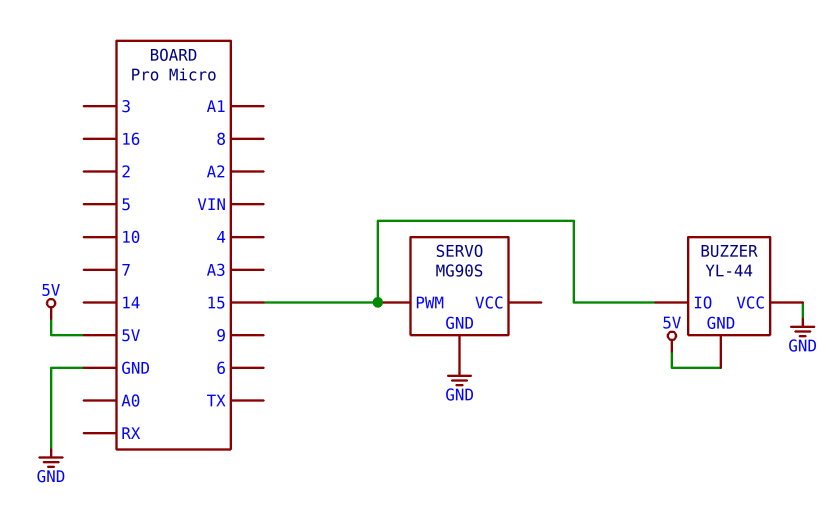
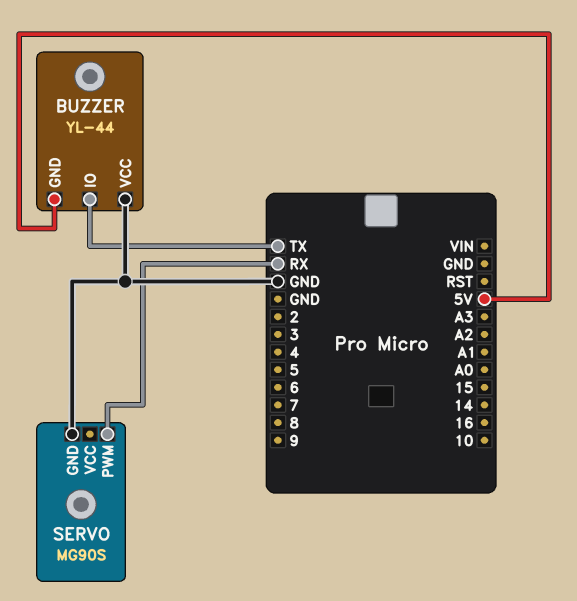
BUZZER pin IO: 15 -> TX
SERVO pin PWM: 15 -> RX

